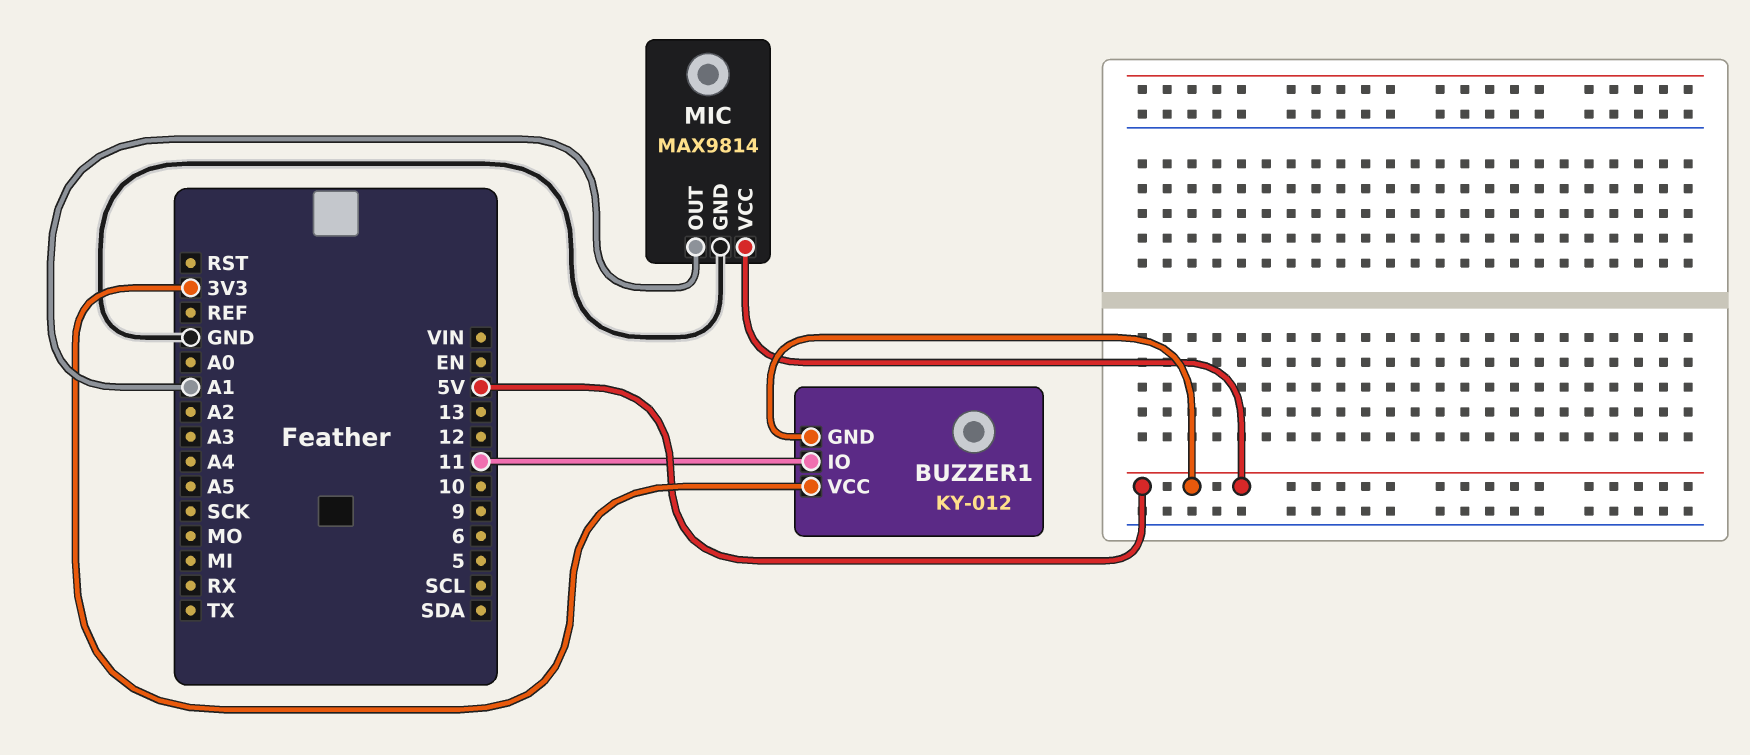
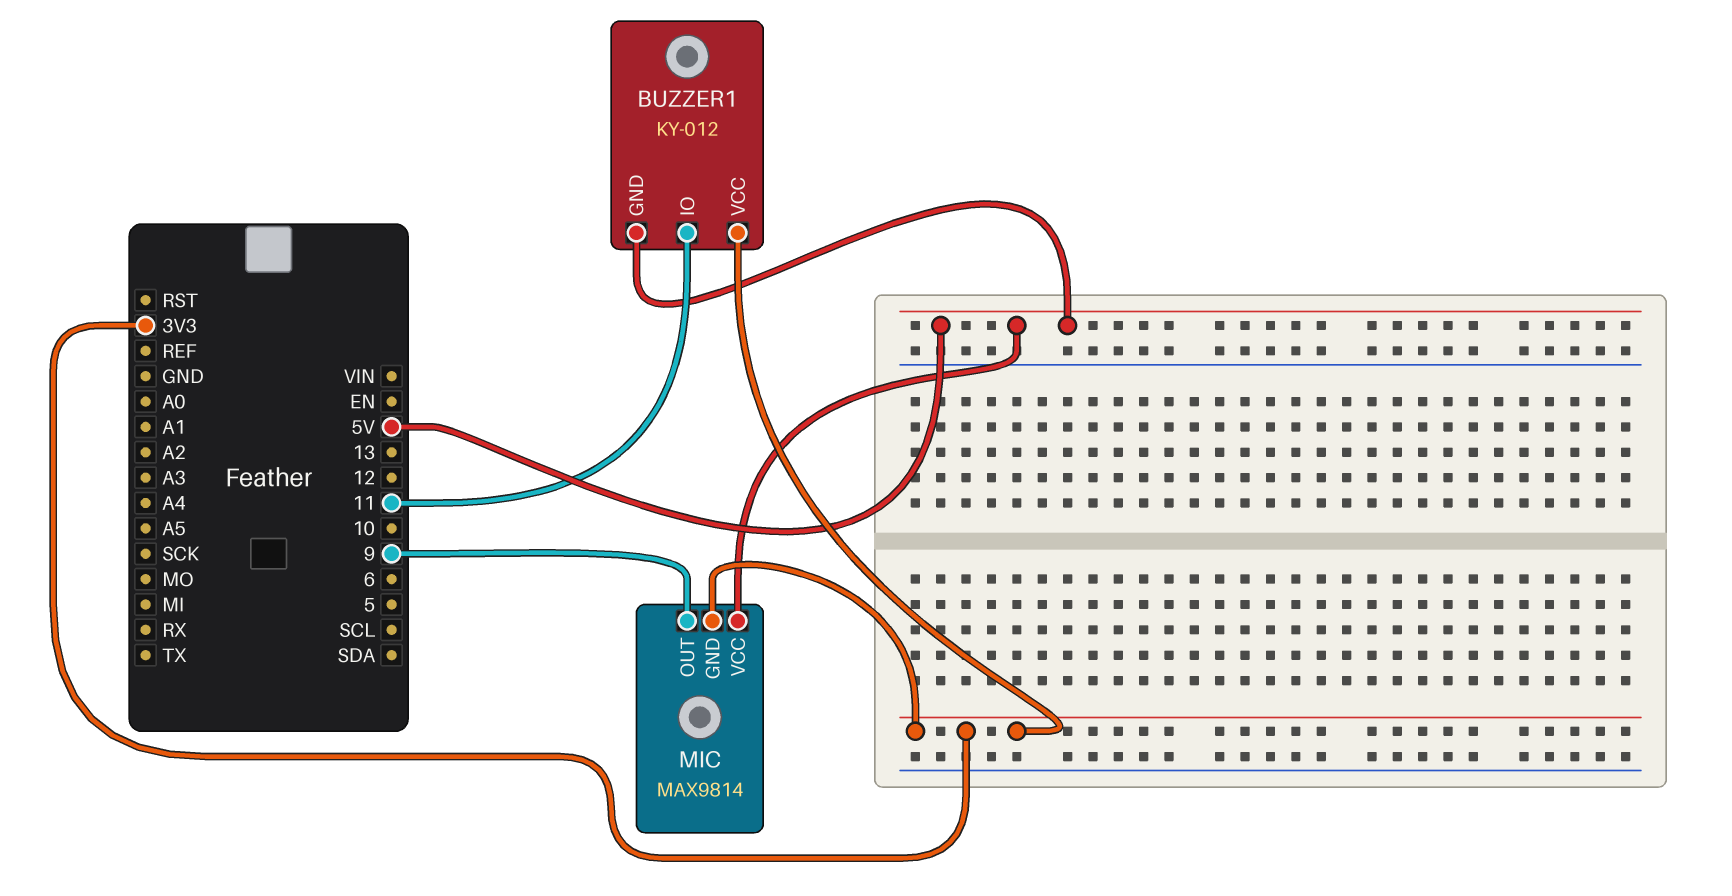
MIC pin GND: GND -> 3V3
MIC pin OUT: A1 -> 9

